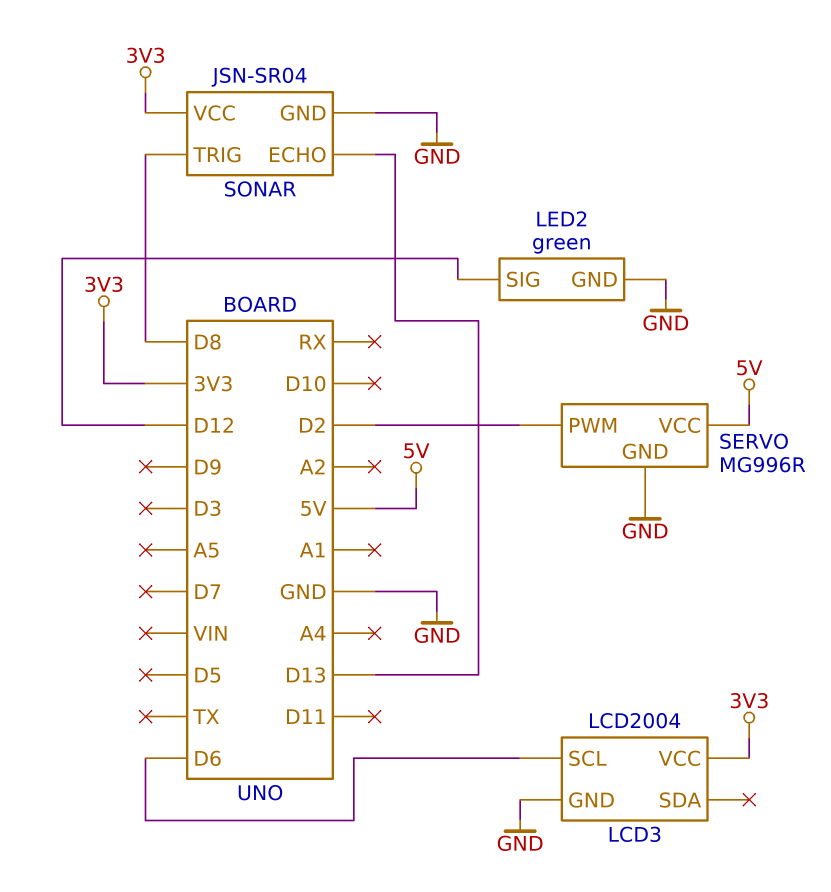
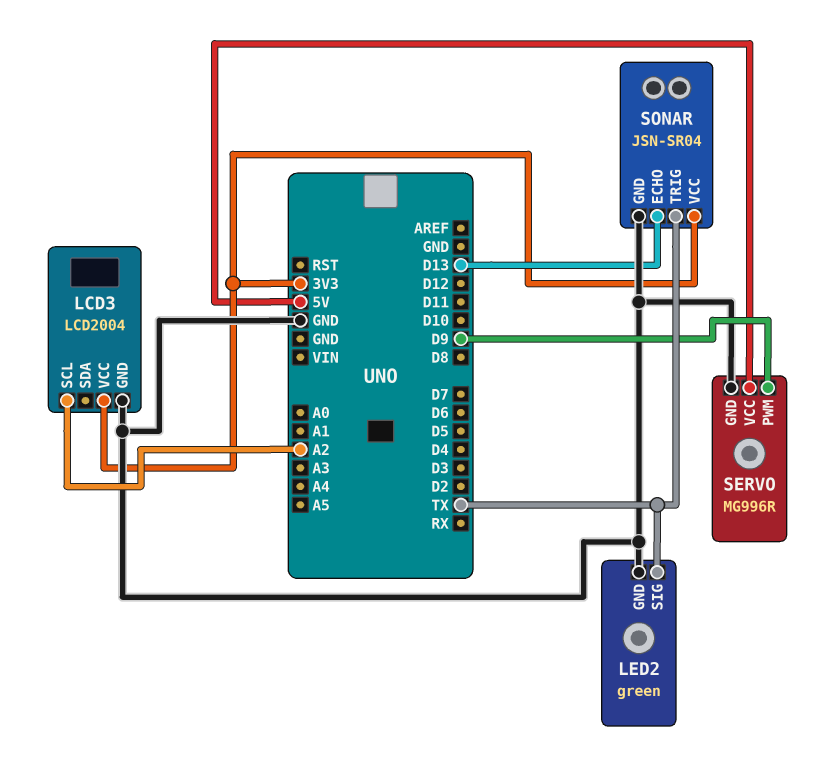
LCD3 pin SCL: D6 -> A2
LED2 pin SIG: D12 -> TX
SERVO pin PWM: D2 -> D9
SONAR pin TRIG: D8 -> TX

